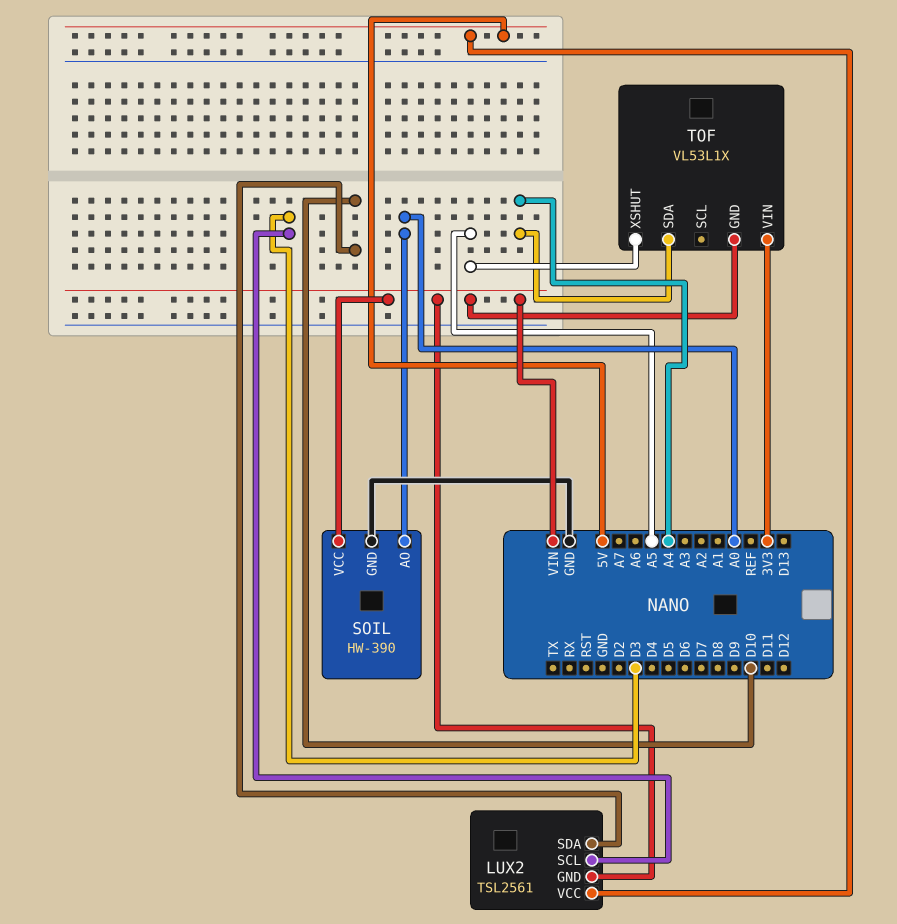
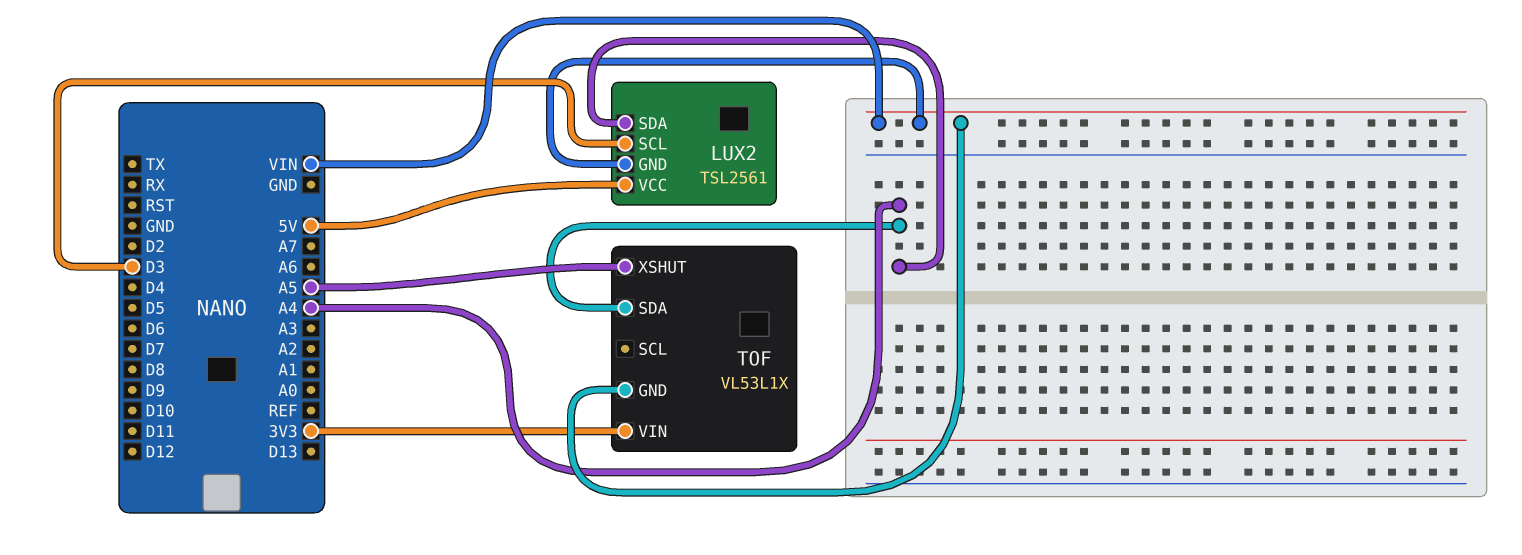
LUX2 pin SDA: D10 -> A4
SOIL: HW-390 -> none
SOIL pin AO: A0 -> none
SOIL pin GND: GND -> none
SOIL pin VCC: VIN -> none

